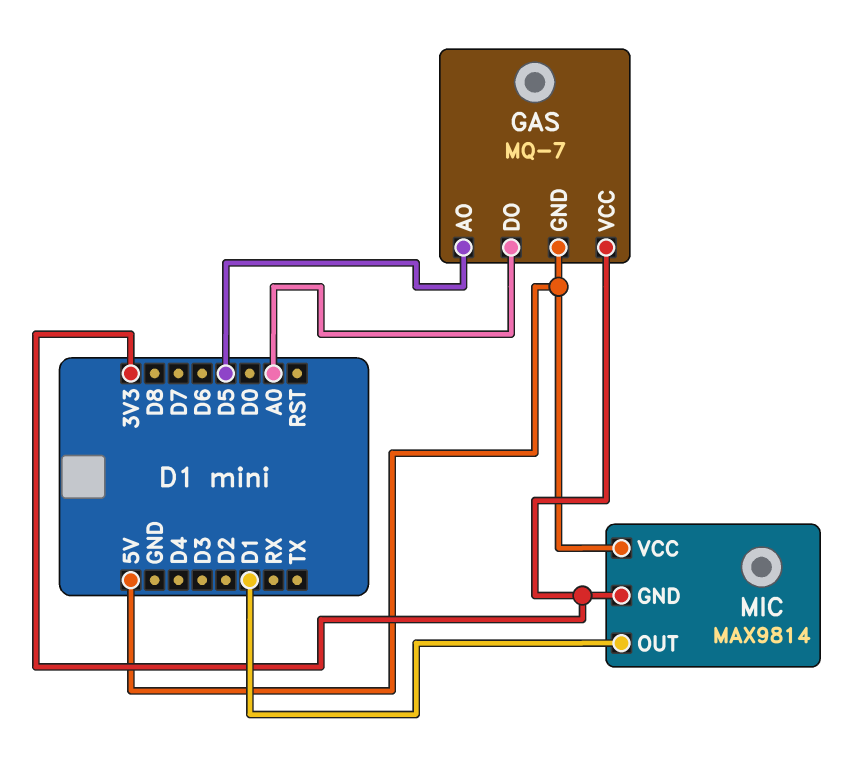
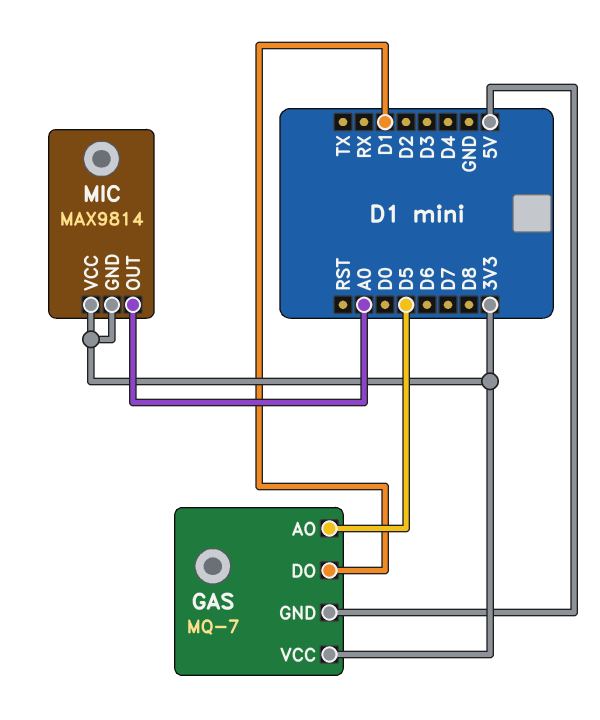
GAS pin DO: A0 -> D1
MIC pin OUT: D1 -> A0
MIC pin VCC: 5V -> 3V3

